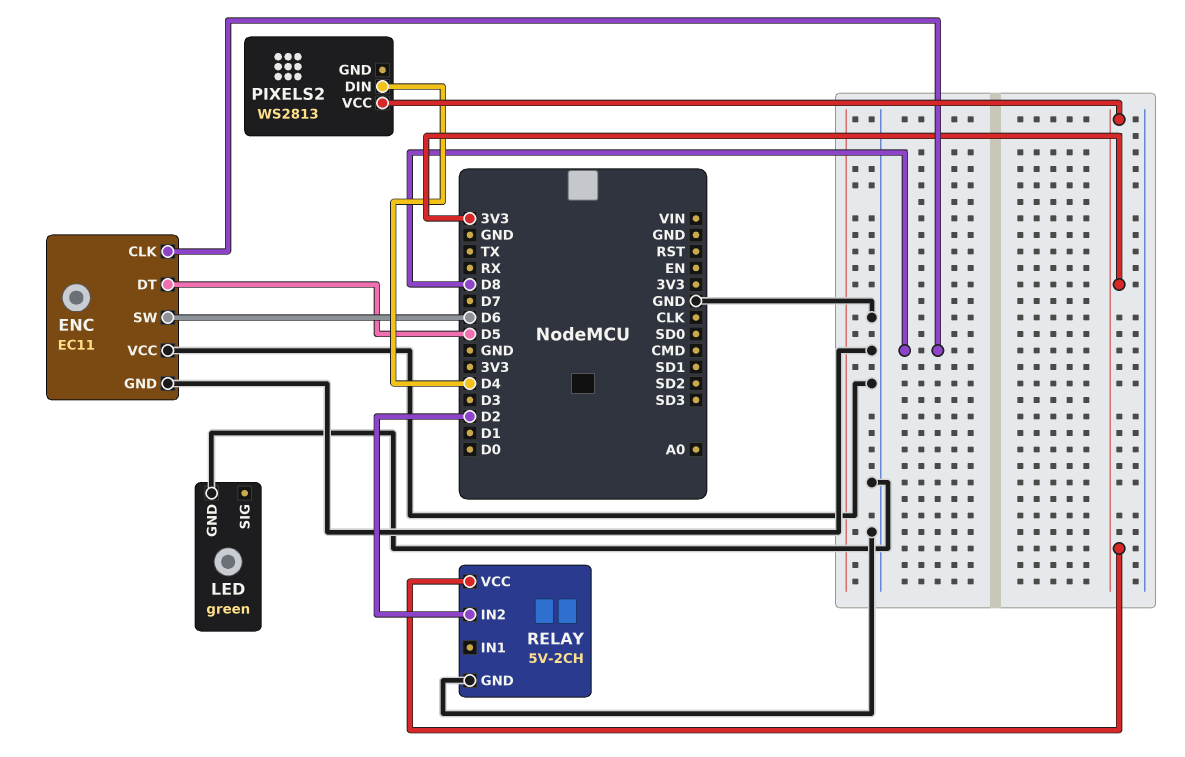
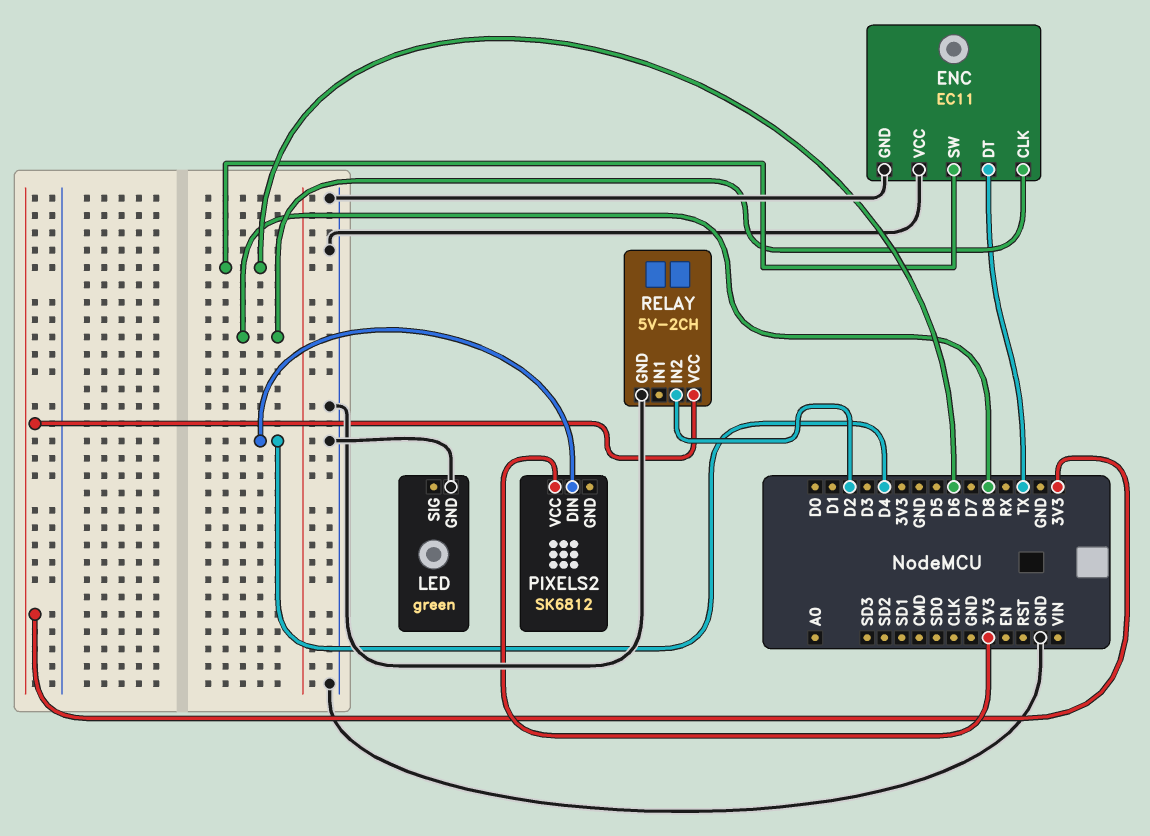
ENC pin DT: D5 -> TX
PIXELS2: WS2813 -> SK6812

